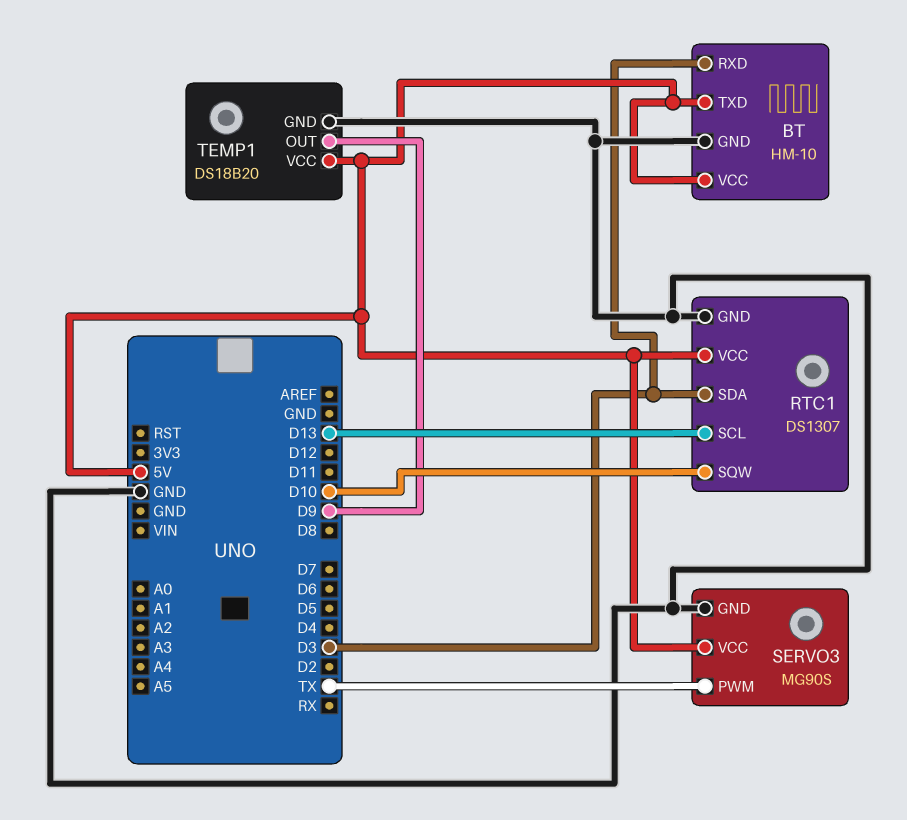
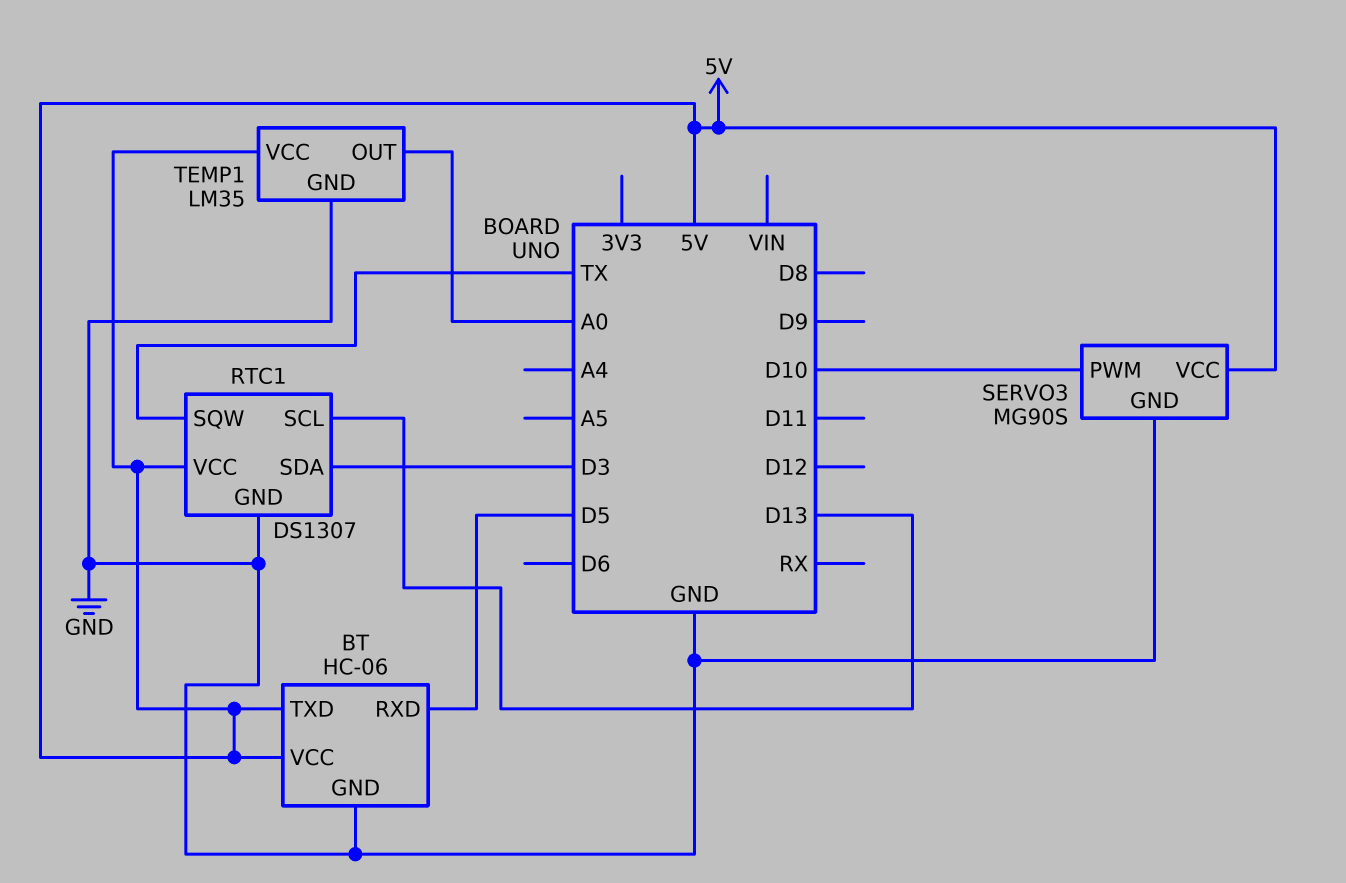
BT: HM-10 -> HC-06
BT pin RXD: D3 -> D5
RTC1 pin SQW: D10 -> TX
SERVO3 pin PWM: TX -> D10
TEMP1: DS18B20 -> LM35
TEMP1 pin OUT: D9 -> A0

